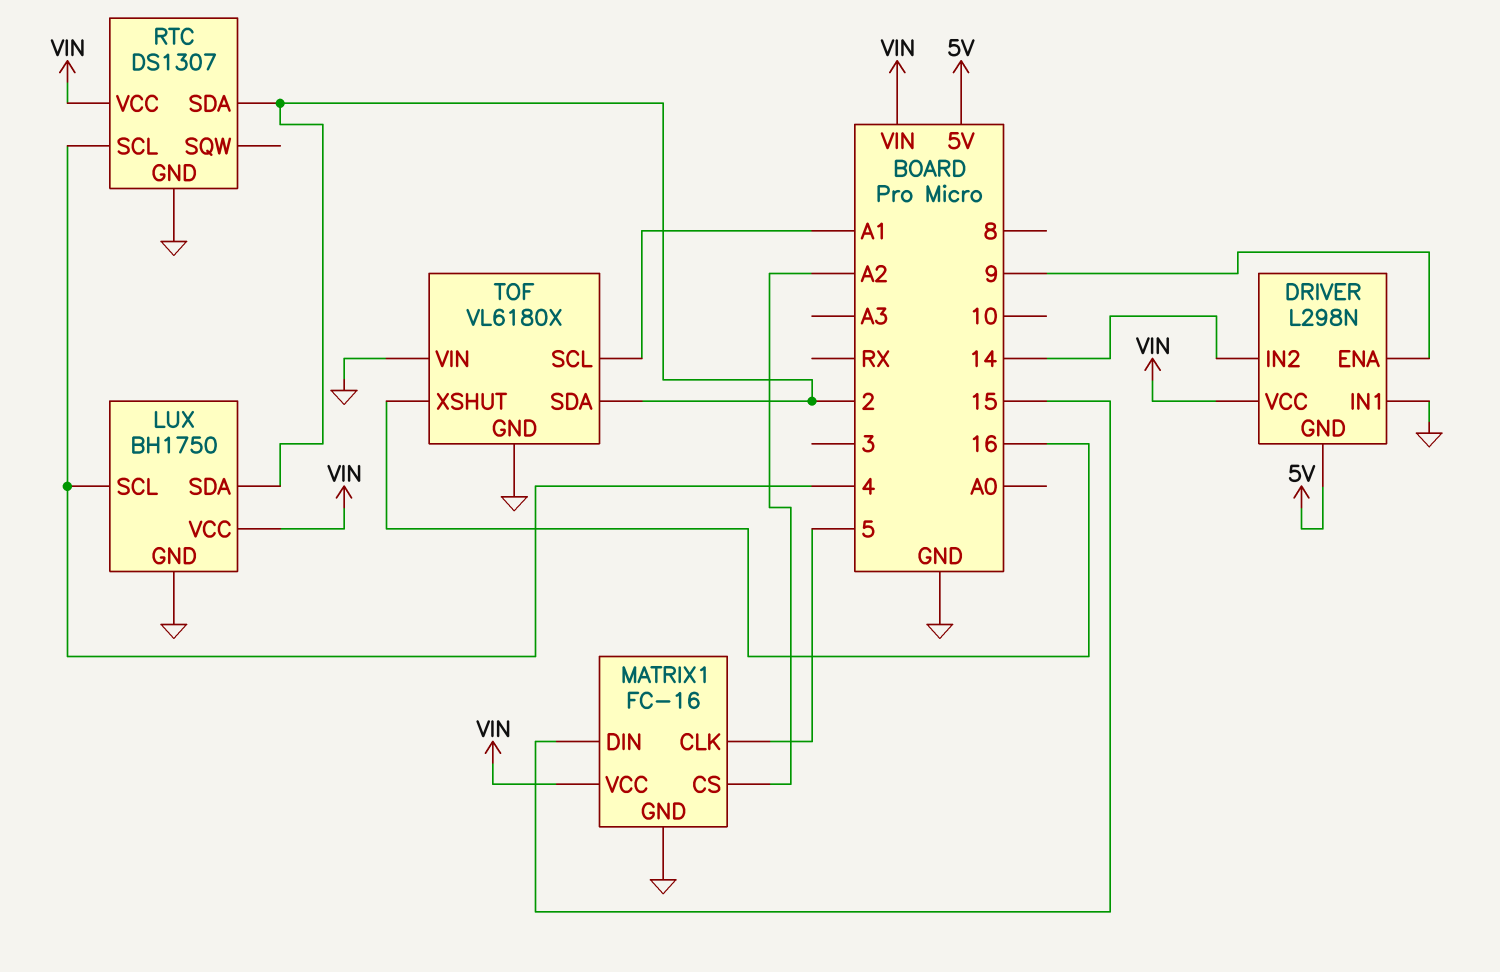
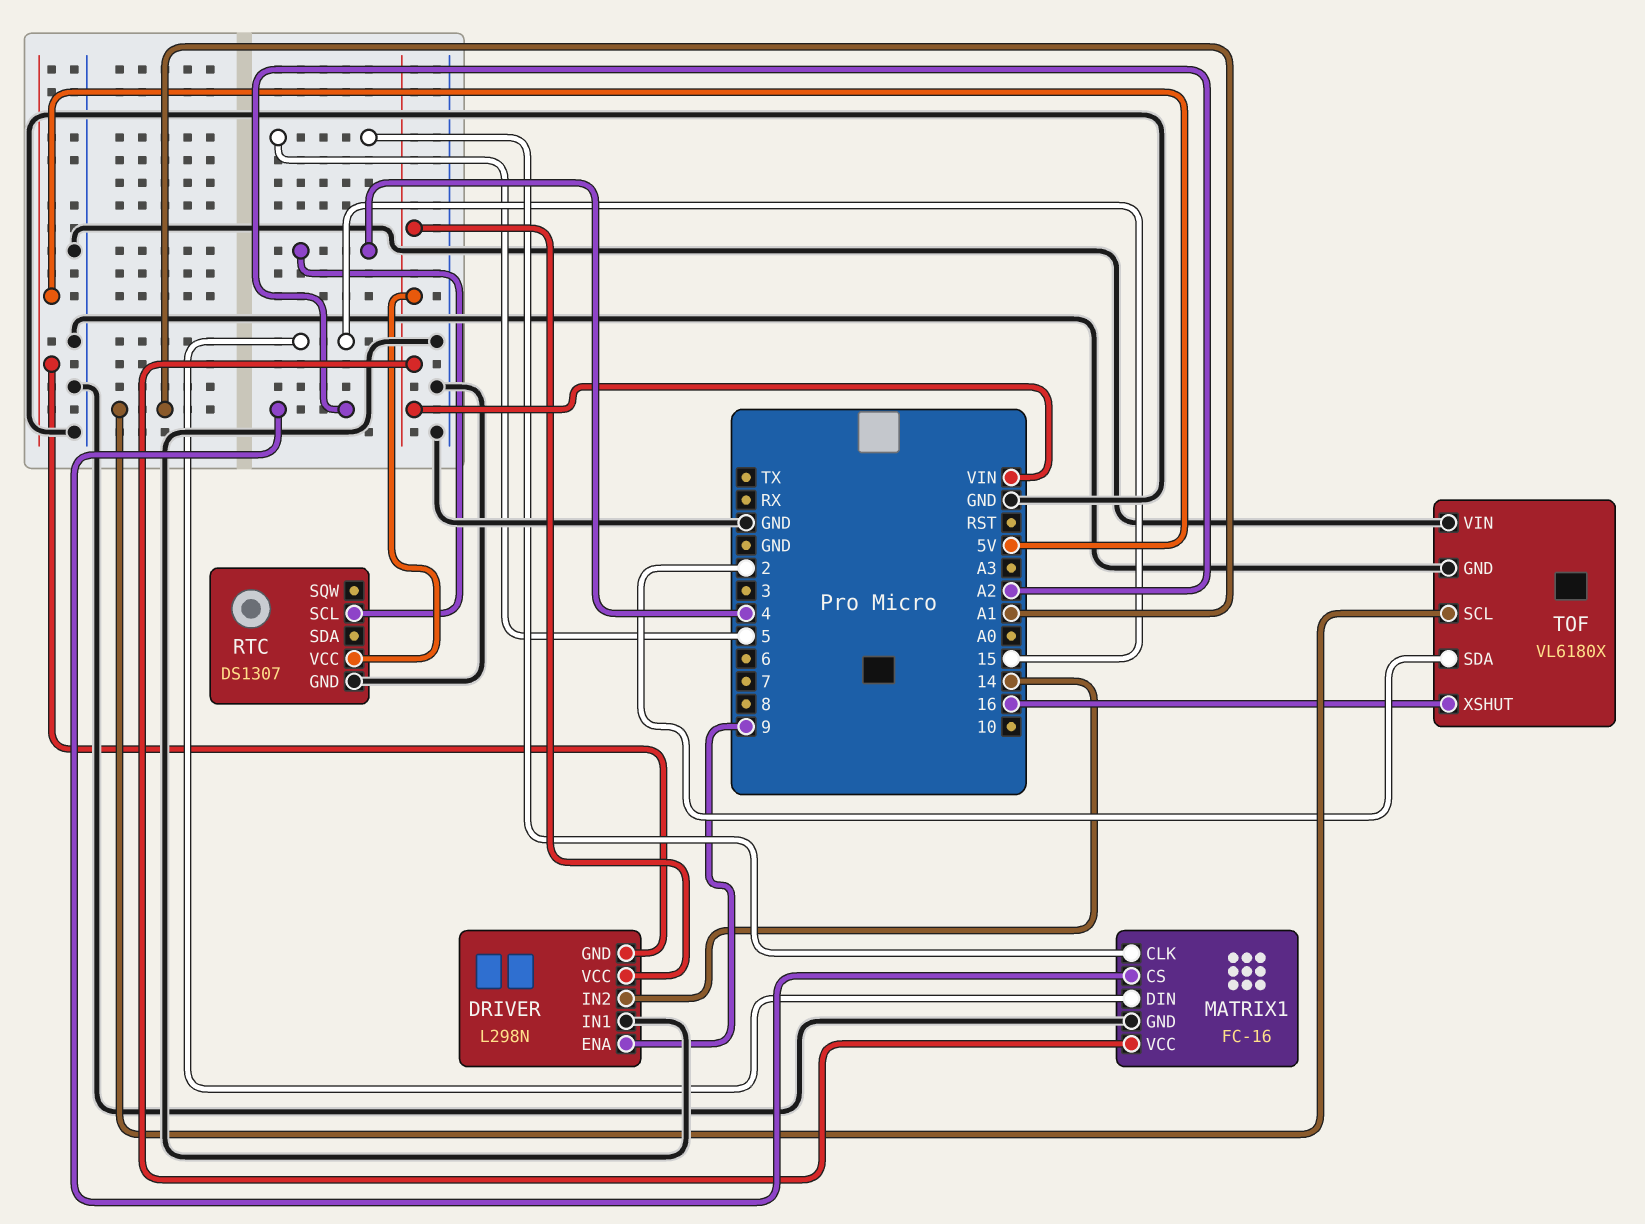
LUX: BH1750 -> none
LUX pin GND: GND -> none
LUX pin SCL: 4 -> none
LUX pin SDA: 2 -> none
LUX pin VCC: VIN -> none
RTC pin SDA: 2 -> none

